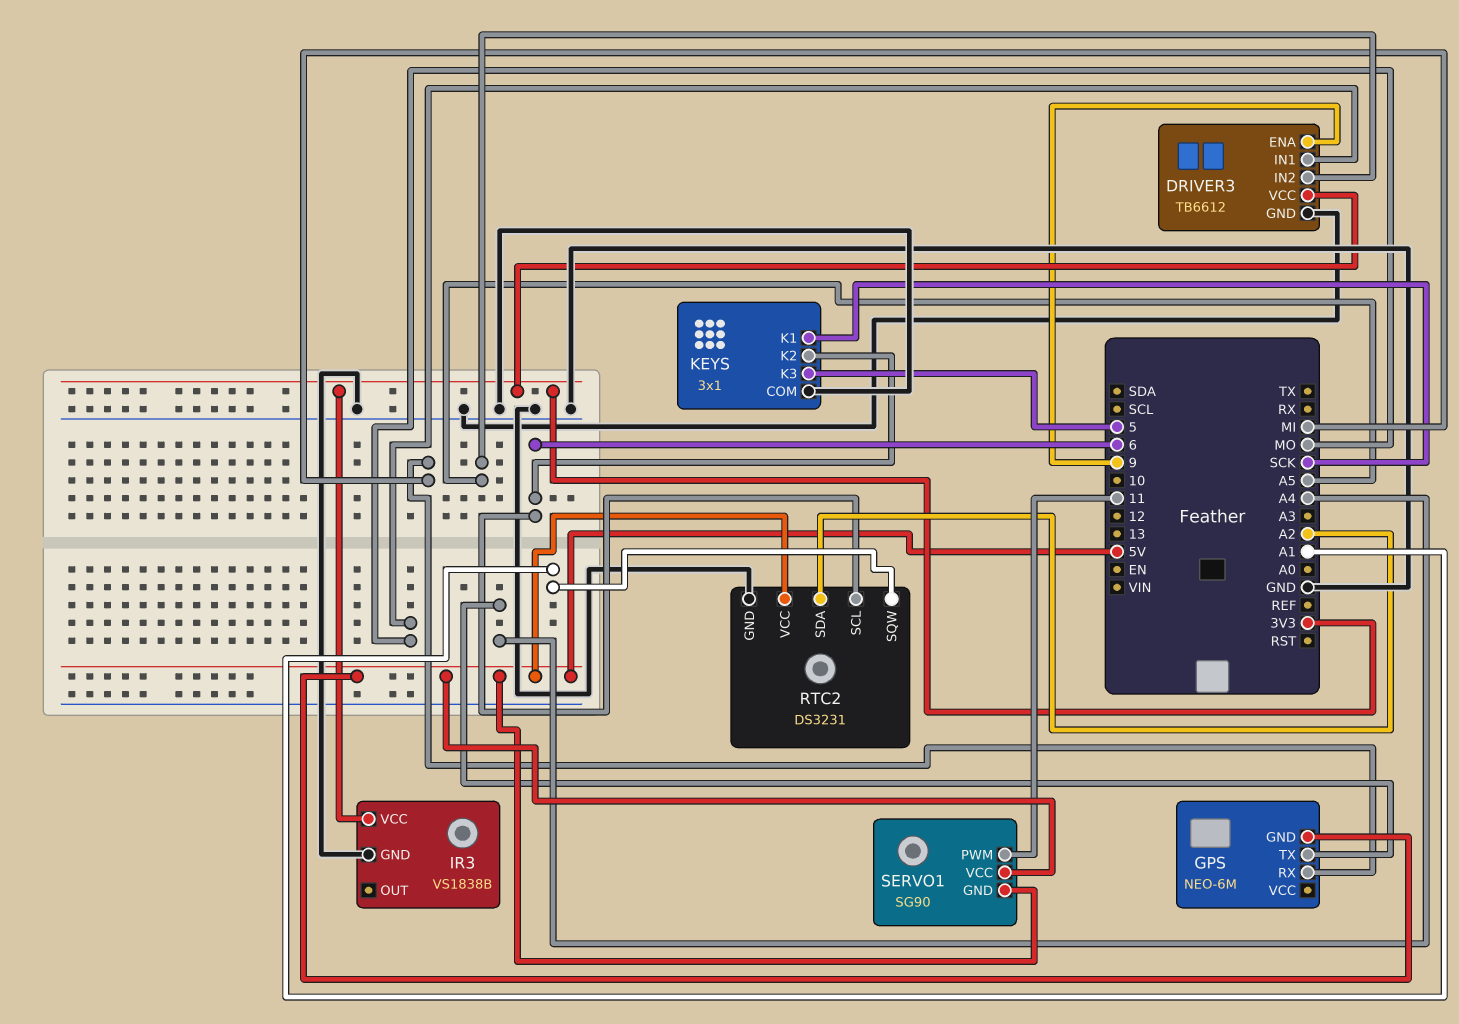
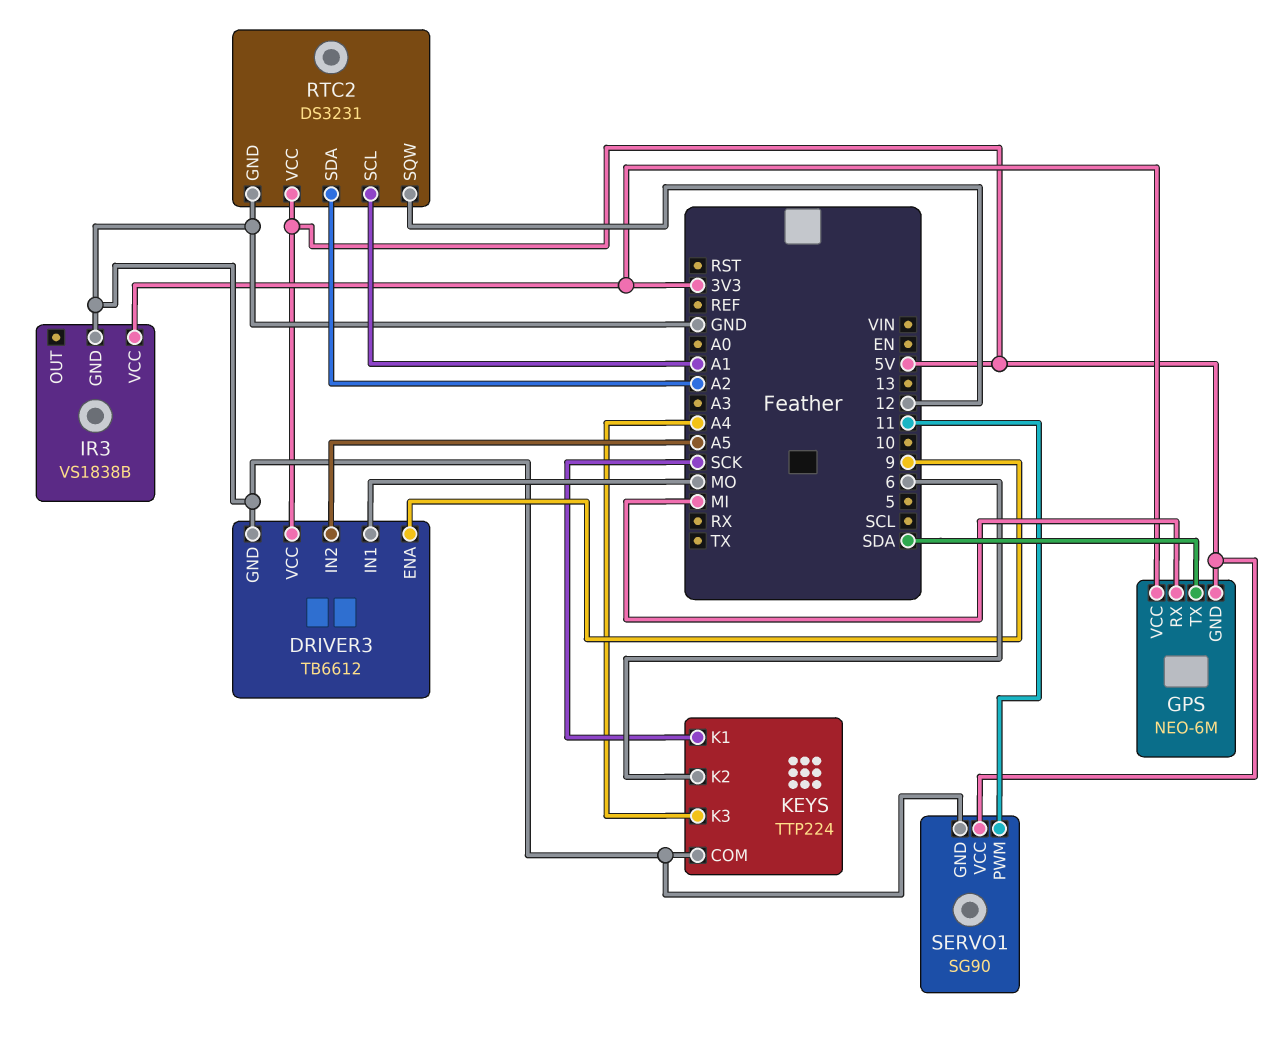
DRIVER3 pin VCC: 3V3 -> 5V
GPS pin TX: A4 -> SDA
GPS pin VCC: none -> 3V3
KEYS: 3x1 -> TTP224
KEYS pin K3: 5 -> A4
RTC2 pin SCL: 6 -> A1
RTC2 pin SQW: A1 -> 12
SERVO1 pin GND: 5V -> GND

